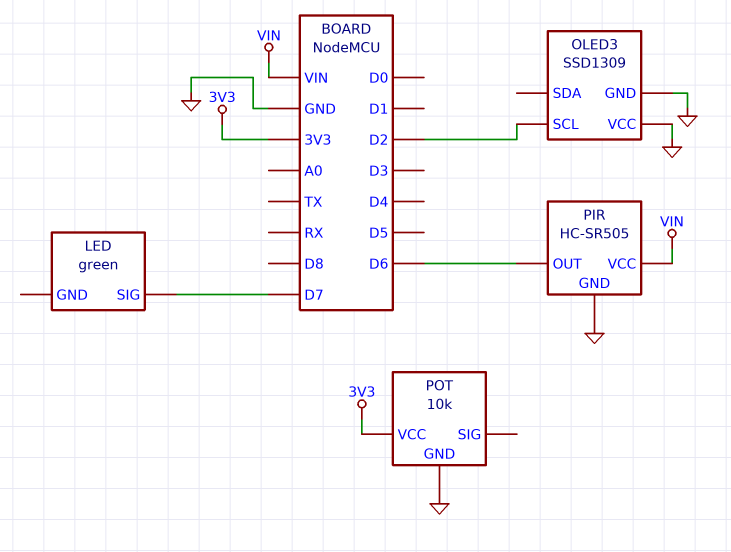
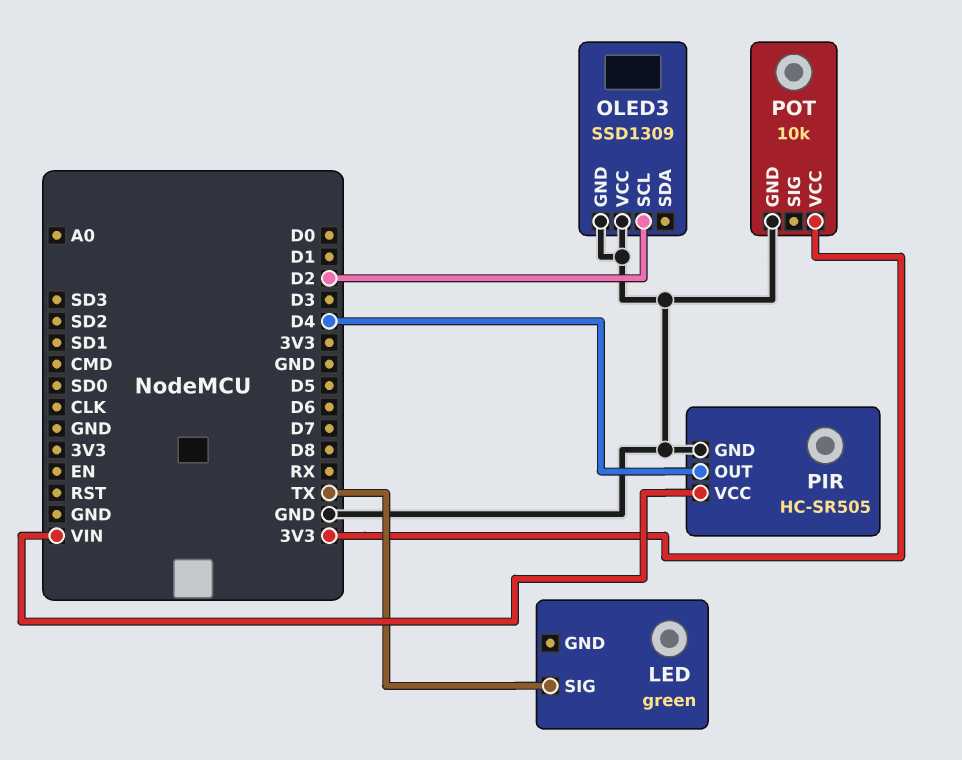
LED pin SIG: D7 -> TX
PIR pin OUT: D6 -> D4

